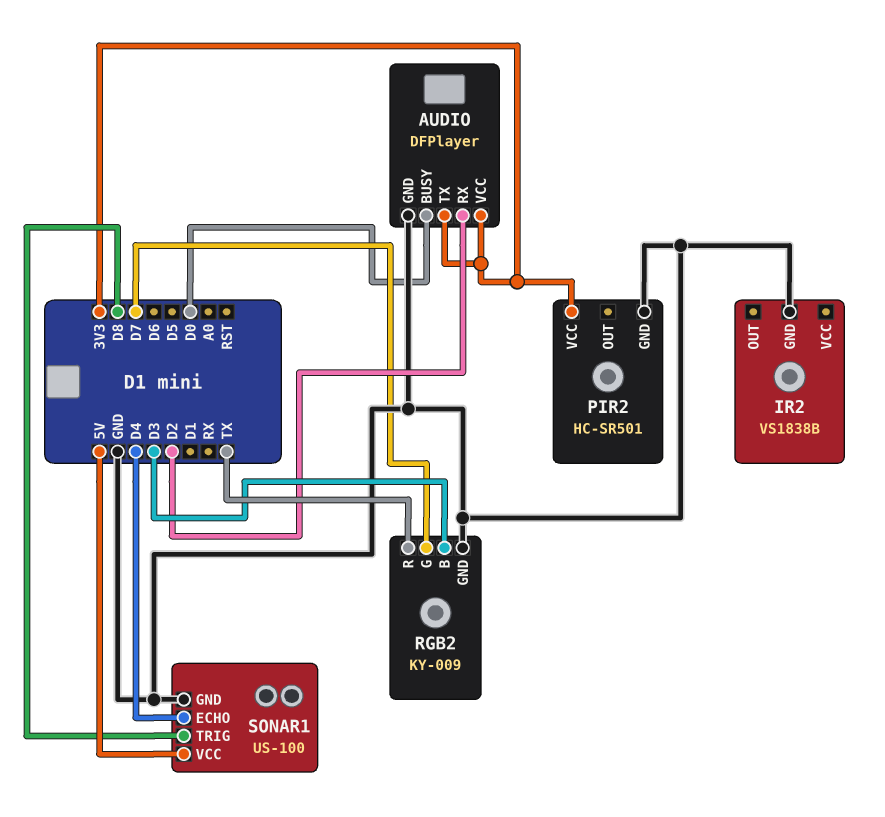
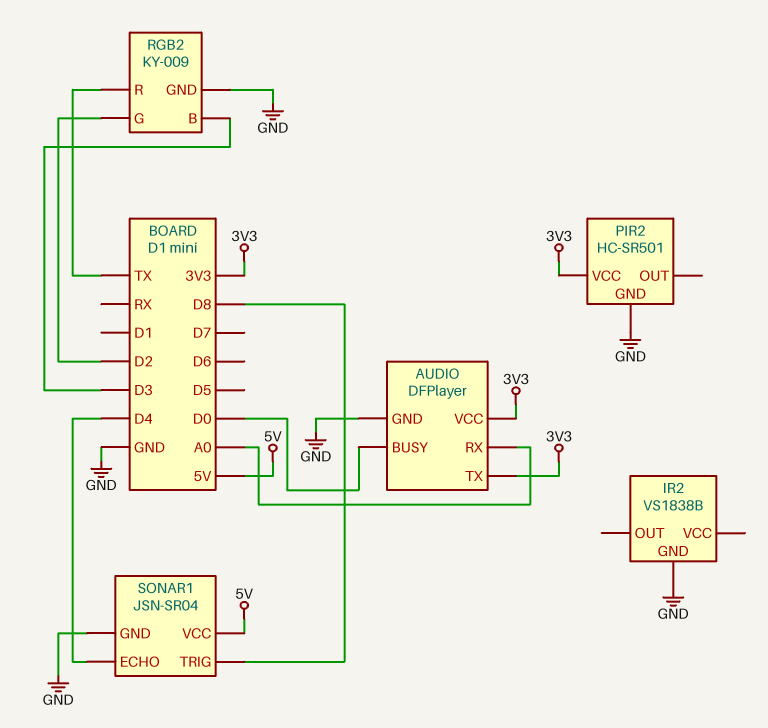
AUDIO pin RX: D2 -> A0
RGB2 pin G: D7 -> D2
SONAR1: US-100 -> JSN-SR04

